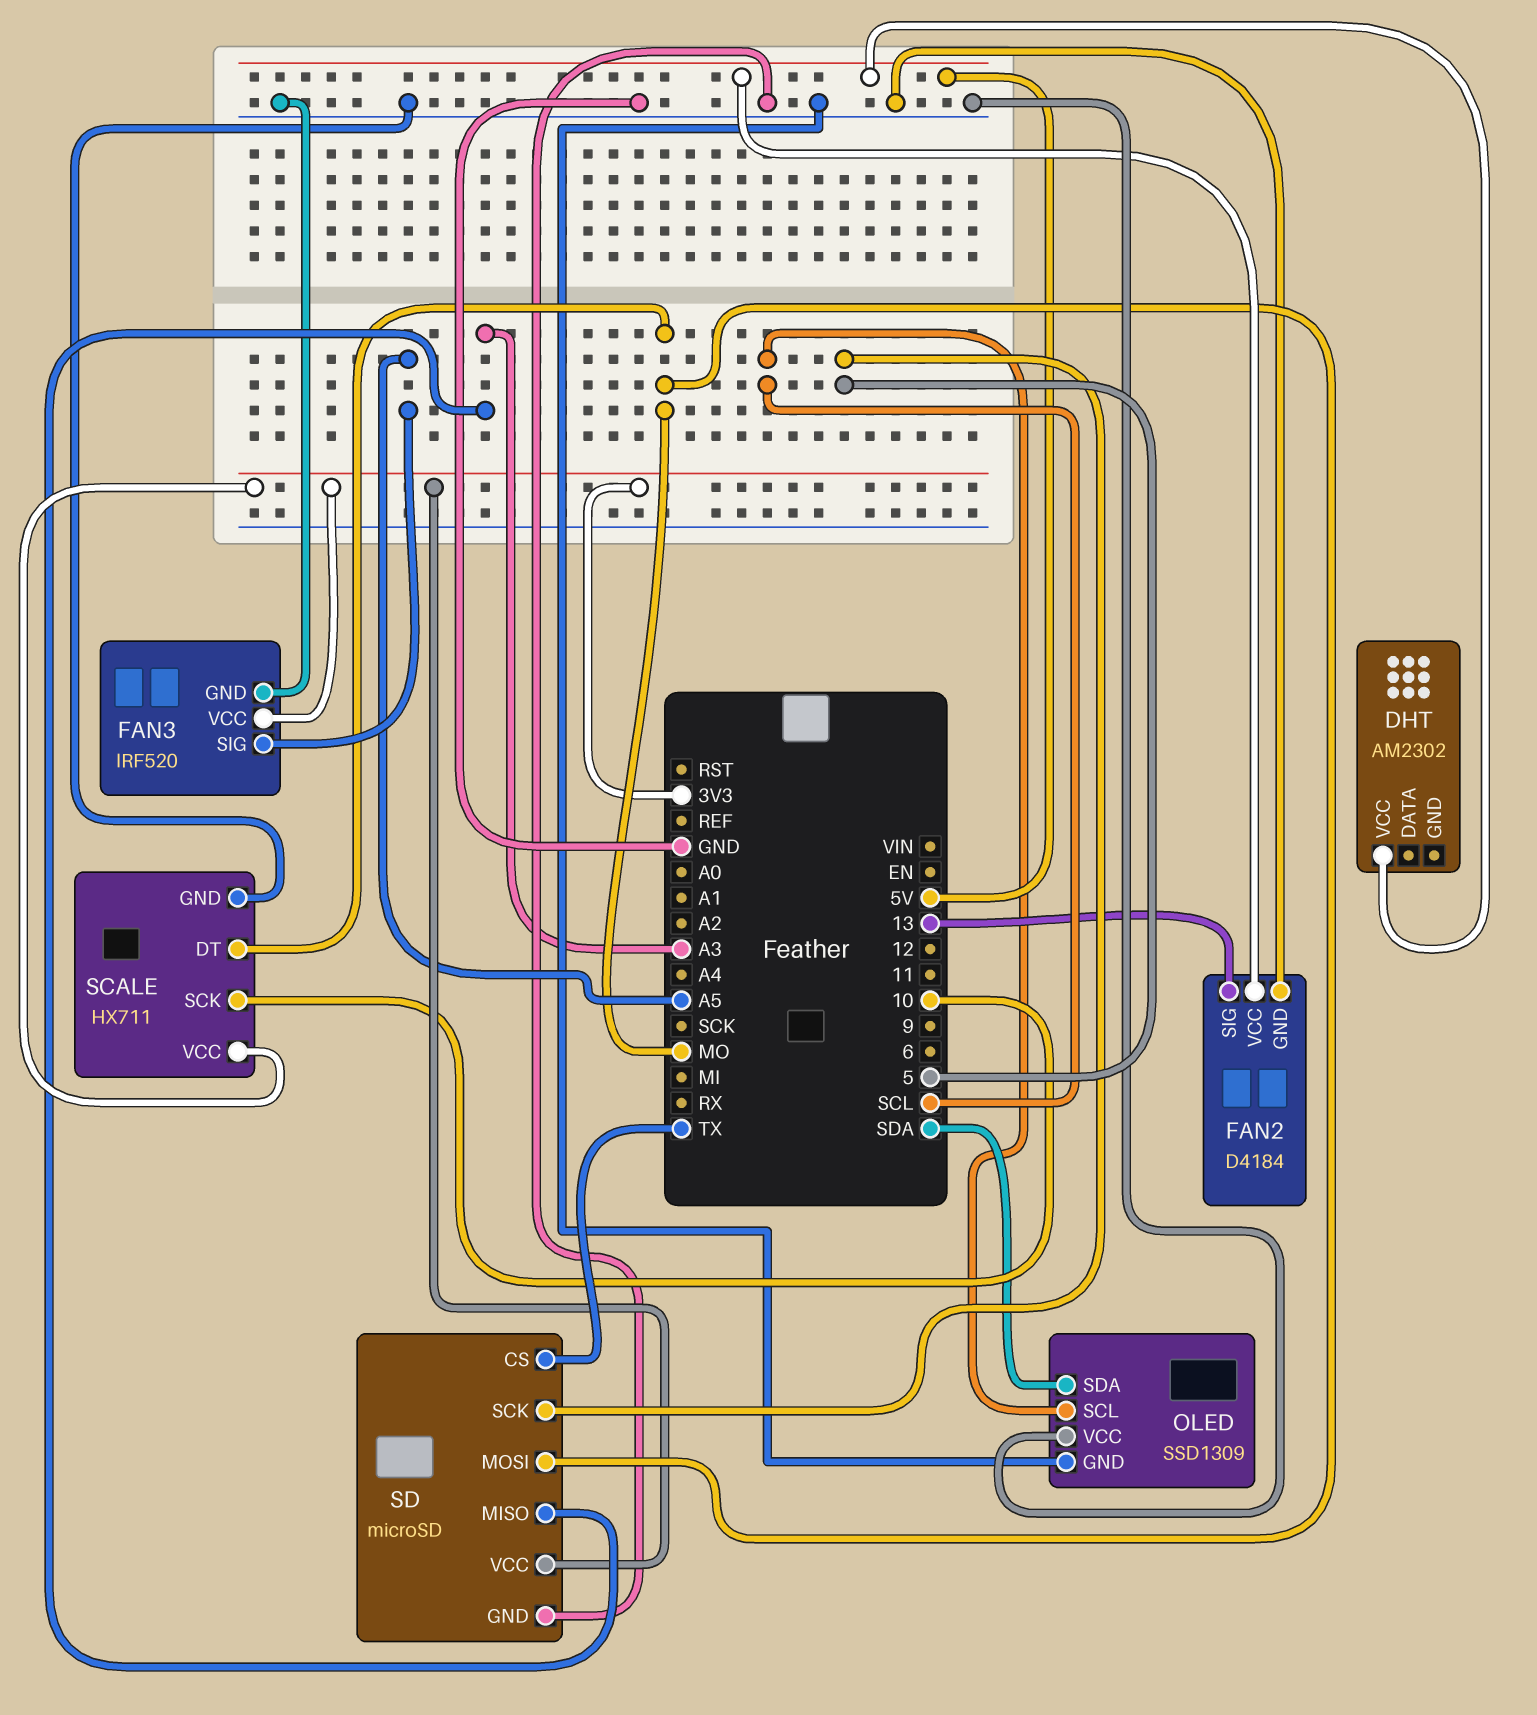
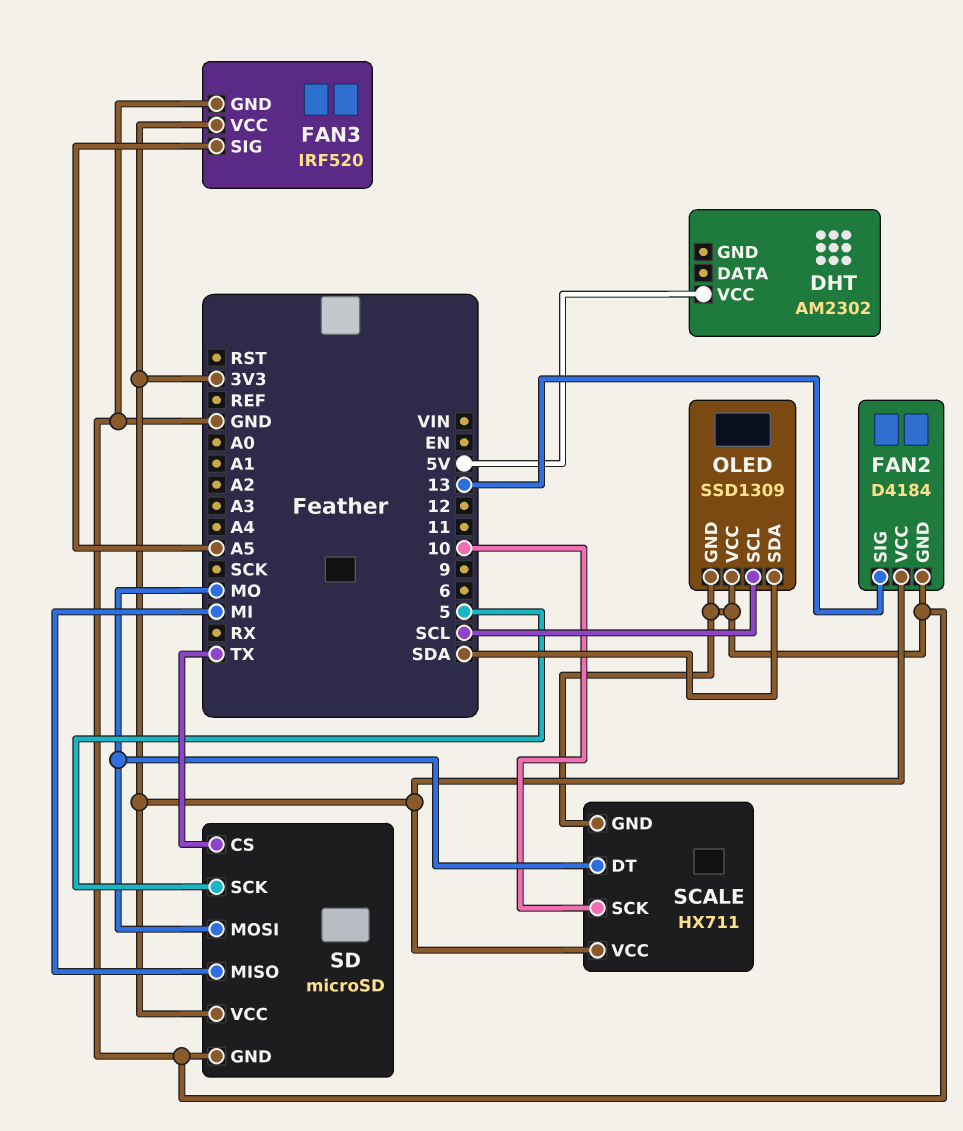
FAN2 pin VCC: 5V -> 3V3
SD pin MISO: A3 -> MI

